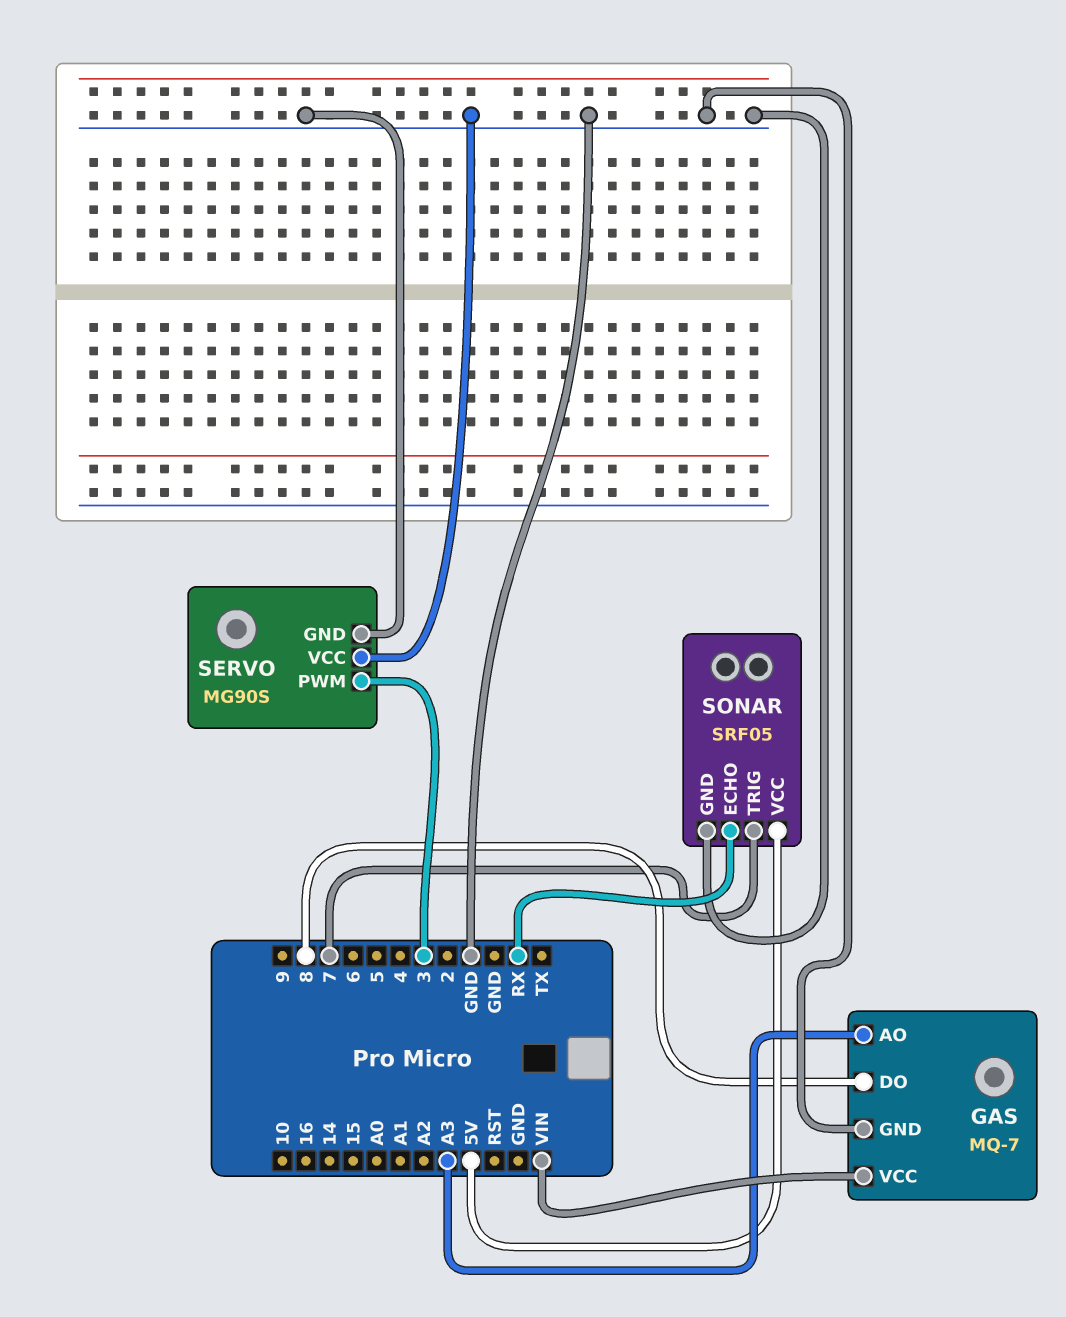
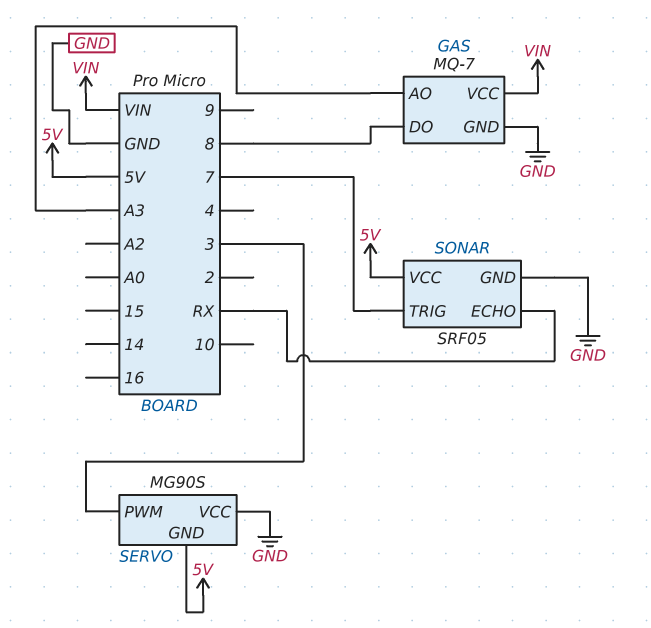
SERVO pin GND: GND -> 5V

